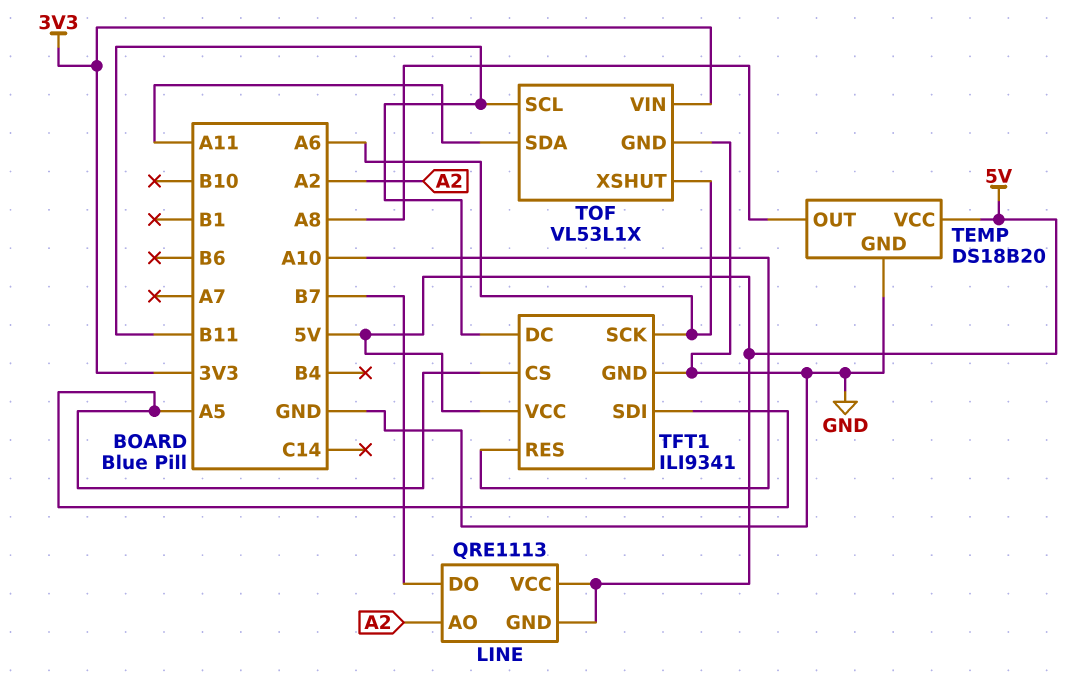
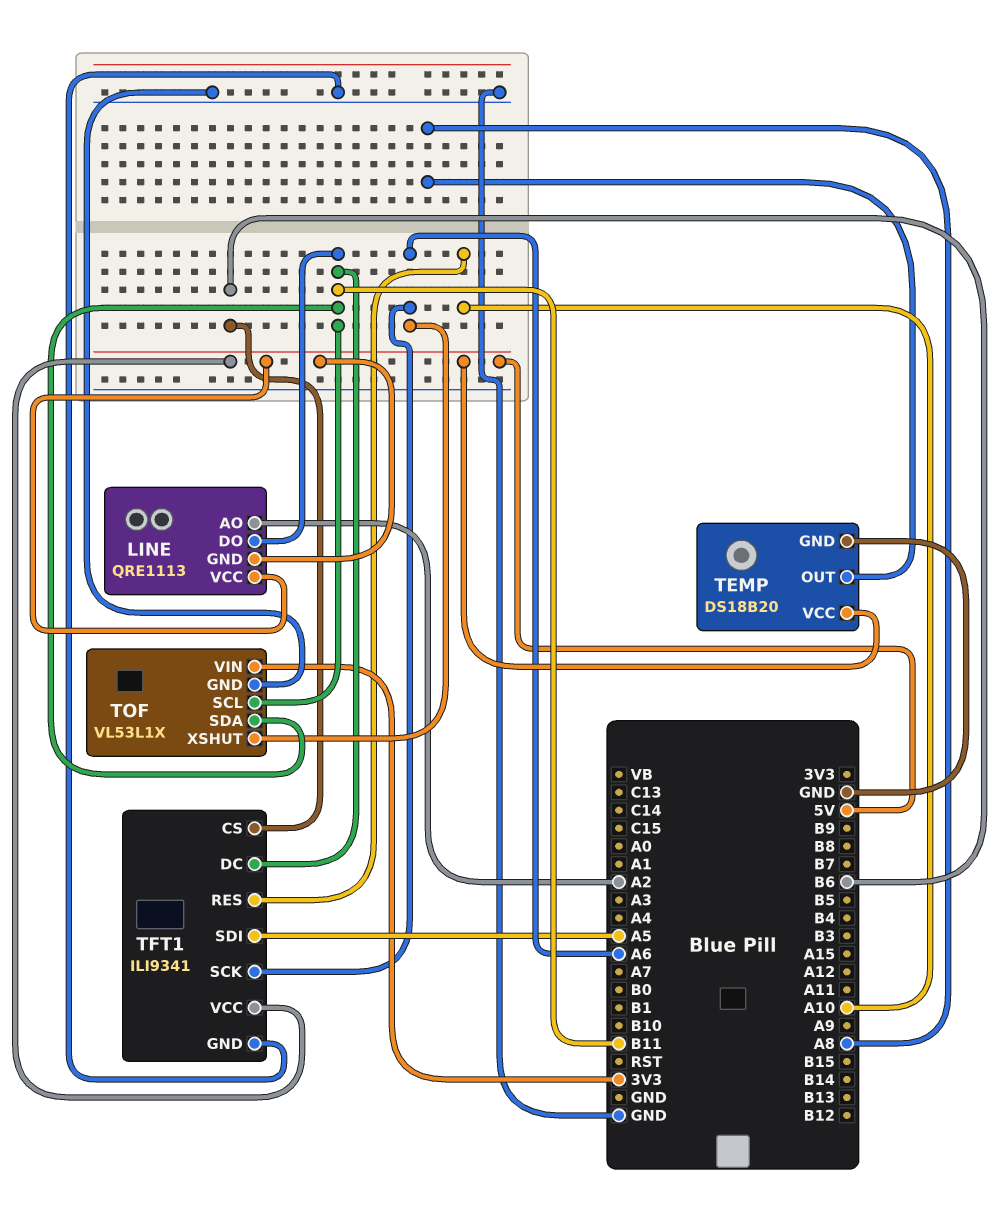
LINE pin DO: B7 -> B11
TFT1 pin CS: A5 -> B6
TOF pin SDA: A11 -> B11

